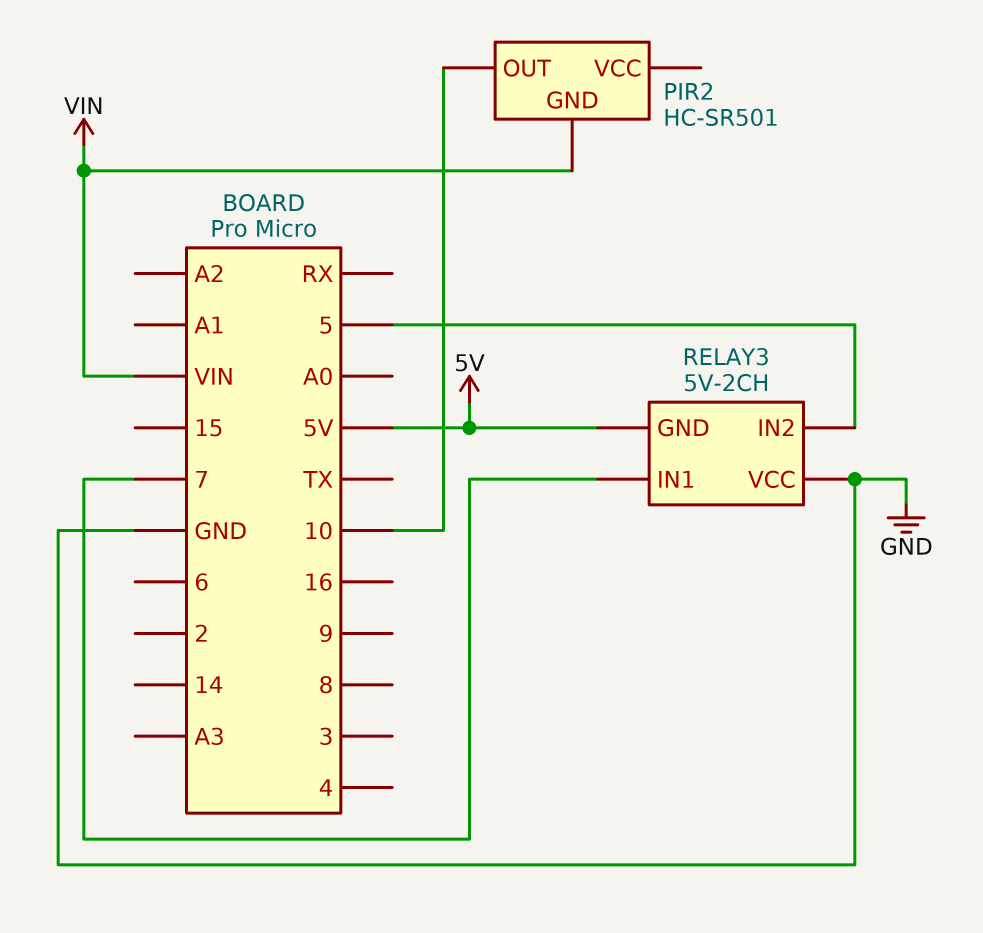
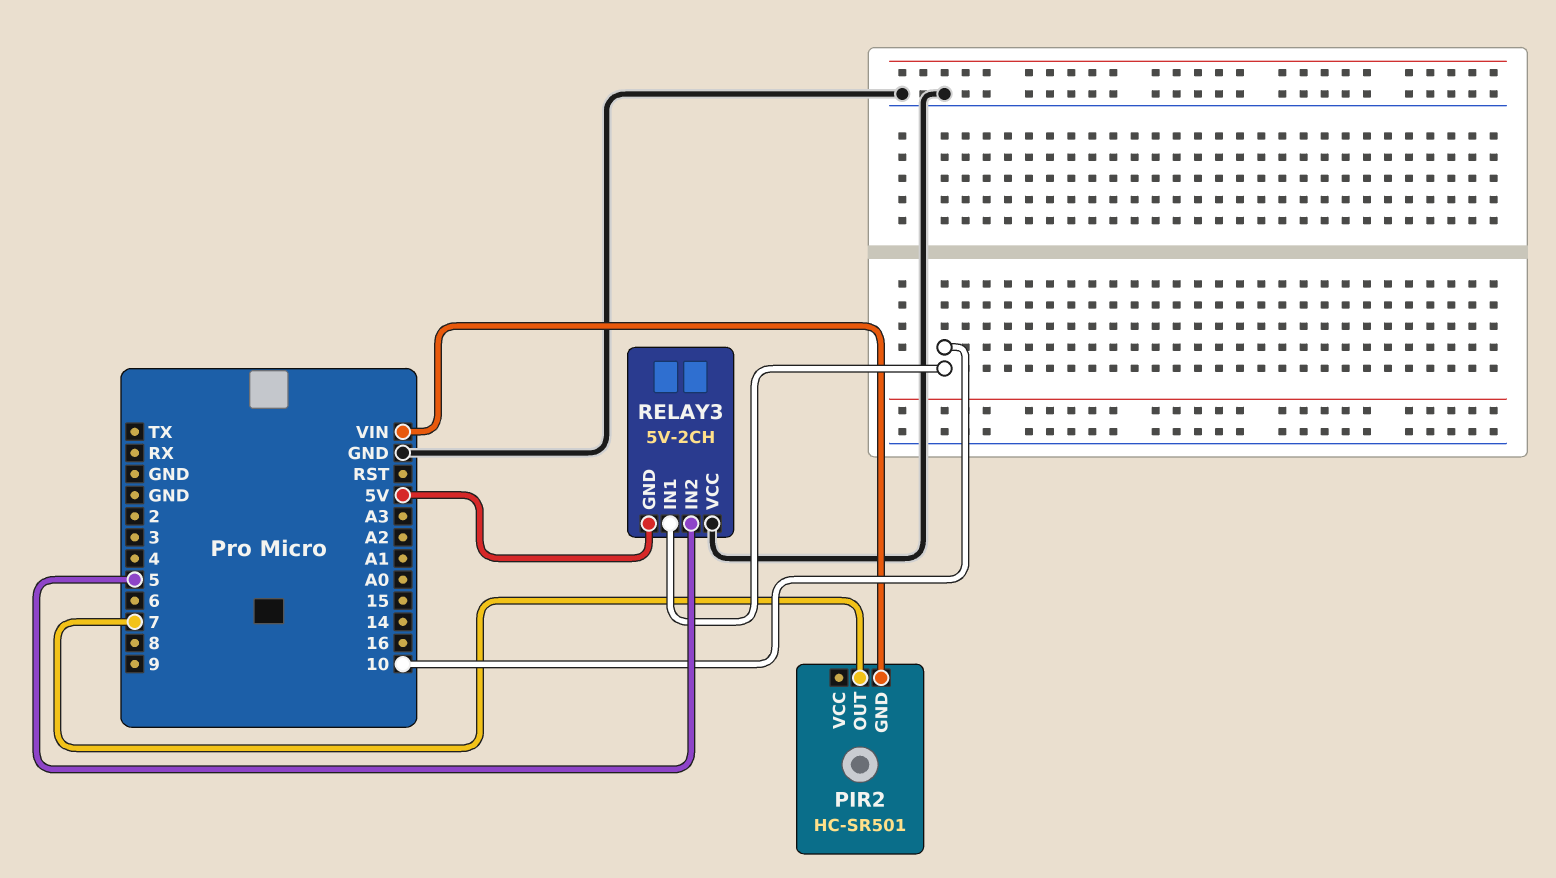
PIR2 pin OUT: 10 -> 7
RELAY3 pin IN1: 7 -> 10

